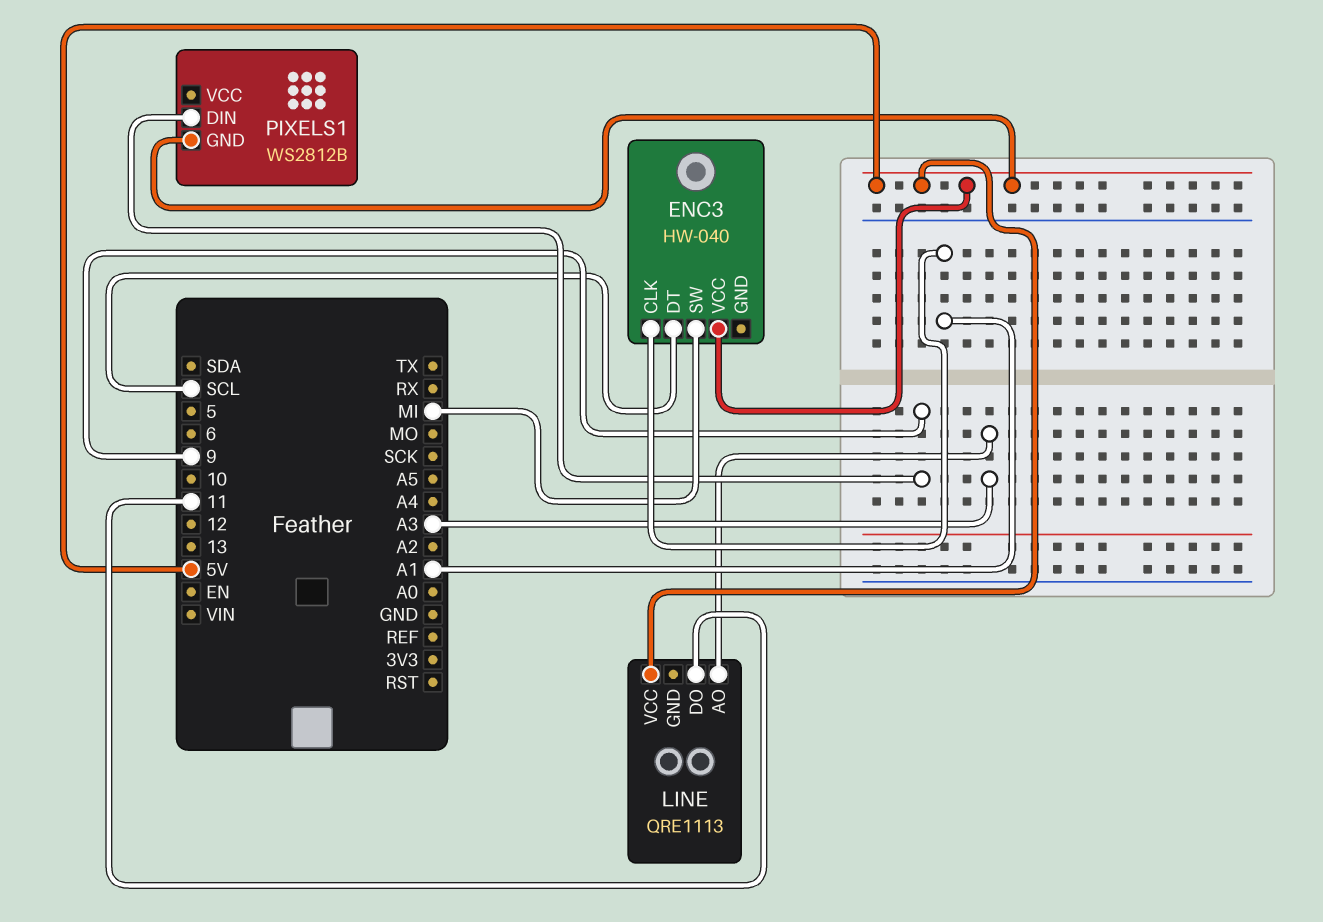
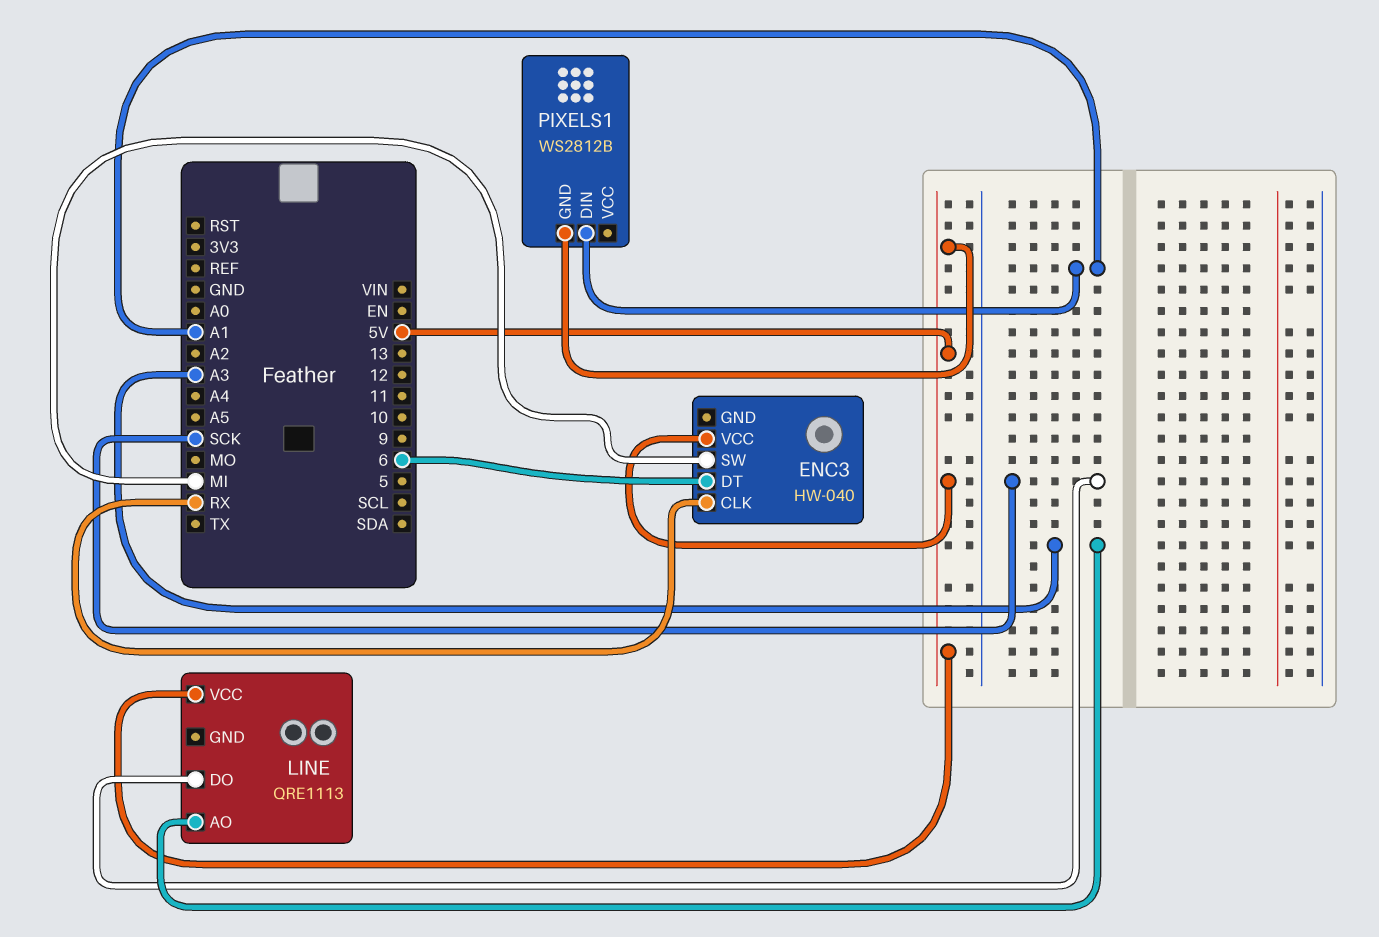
ENC3 pin CLK: A1 -> RX
ENC3 pin DT: SCL -> 6
LINE pin DO: 11 -> SCK
PIXELS1 pin DIN: 9 -> A1

